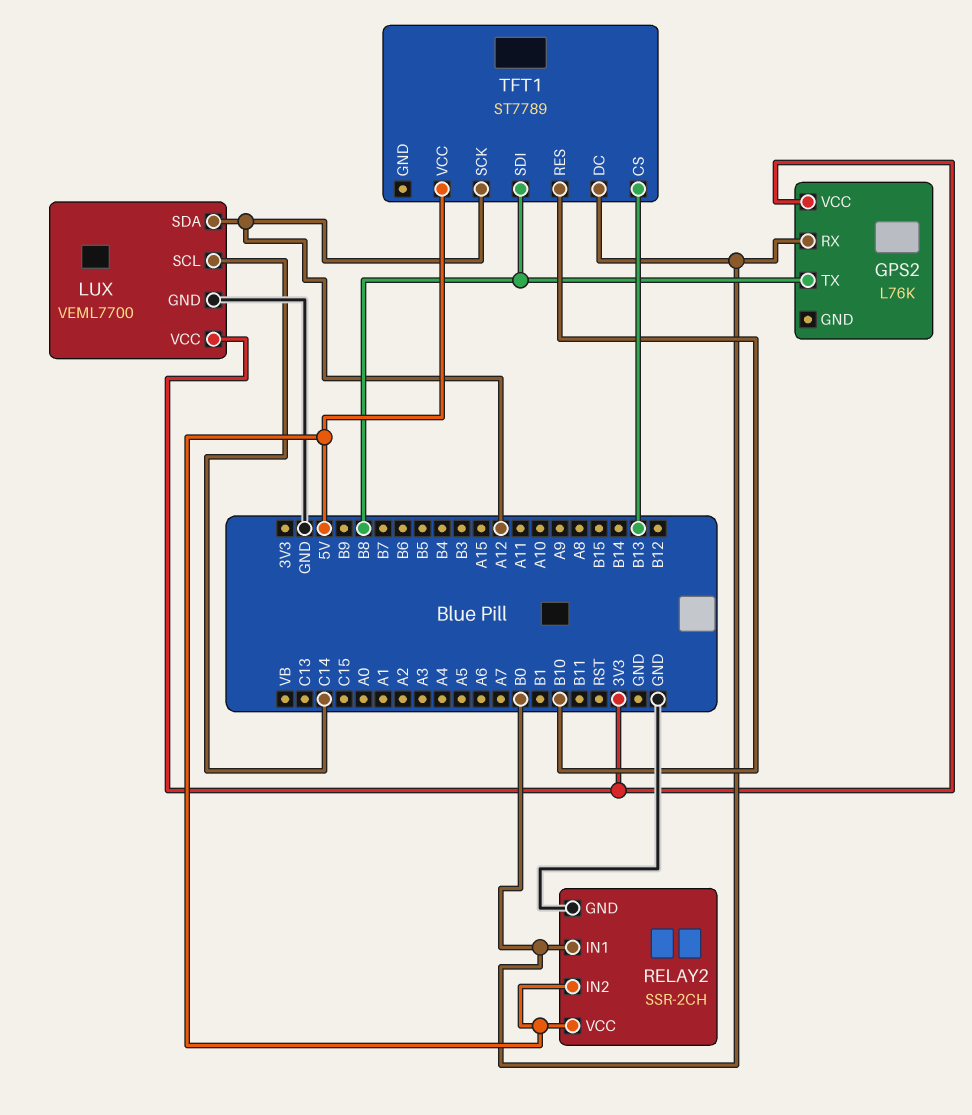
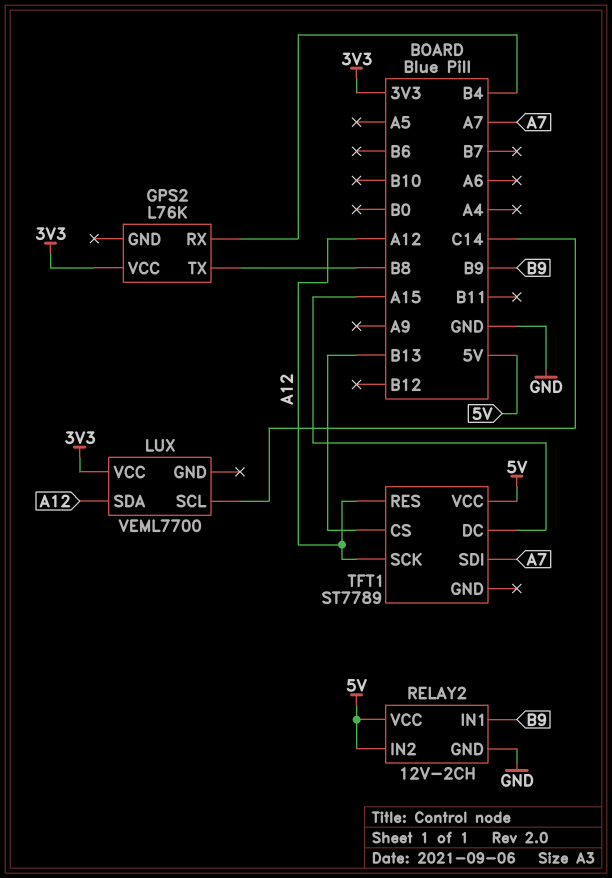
GPS2 pin RX: B0 -> B4
LUX pin GND: GND -> none
RELAY2: SSR-2CH -> 12V-2CH
RELAY2 pin IN1: B0 -> B9
TFT1 pin DC: B0 -> A15
TFT1 pin RES: B10 -> A12
TFT1 pin SDI: B8 -> A7

